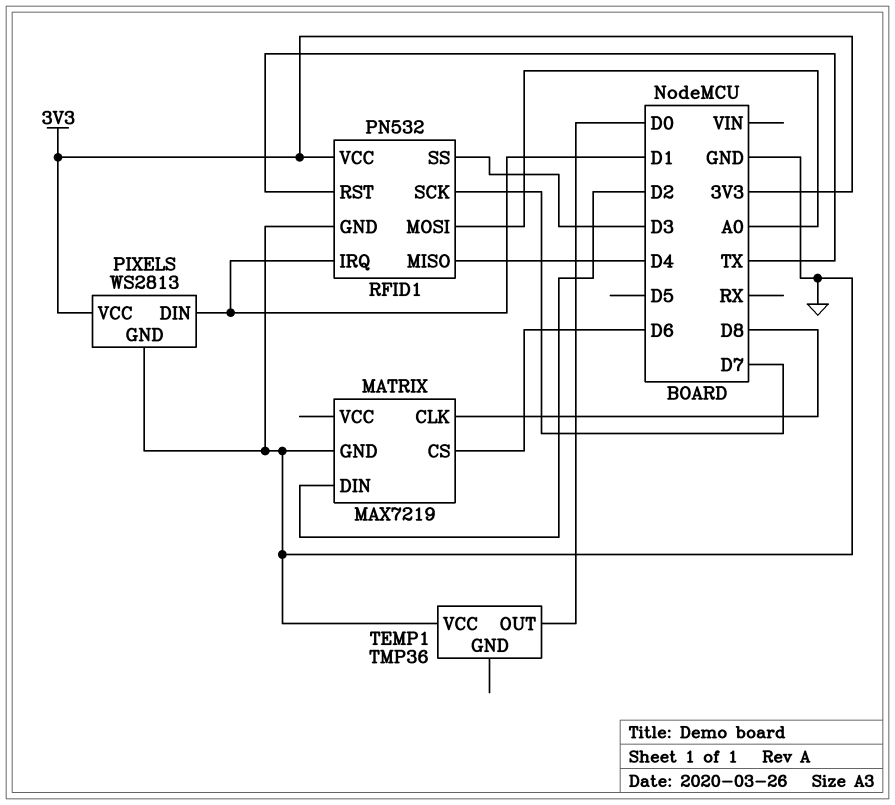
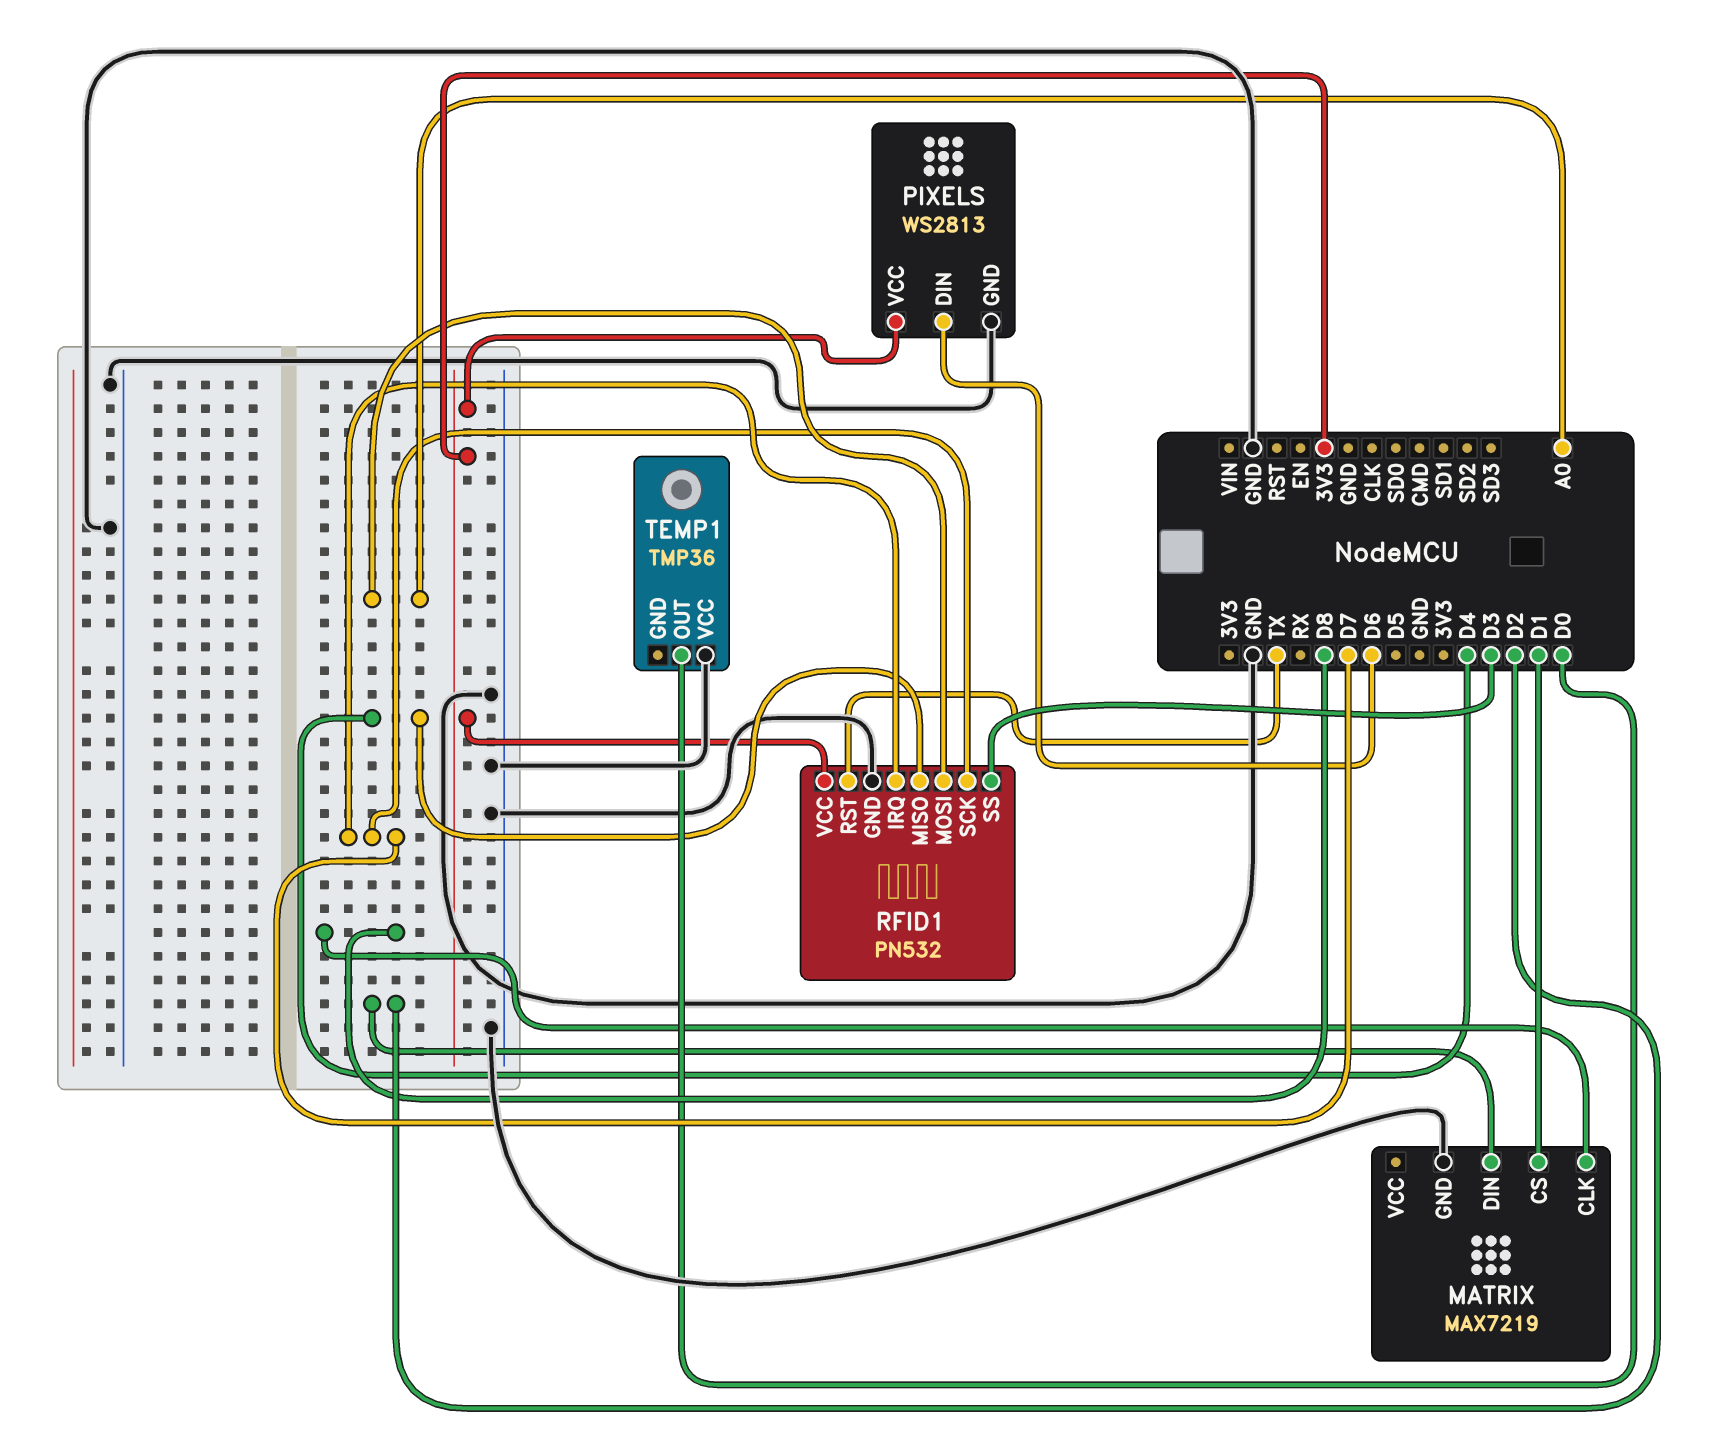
MATRIX pin CS: D6 -> D1
PIXELS pin DIN: D1 -> D6
RFID1 pin IRQ: D1 -> D7

